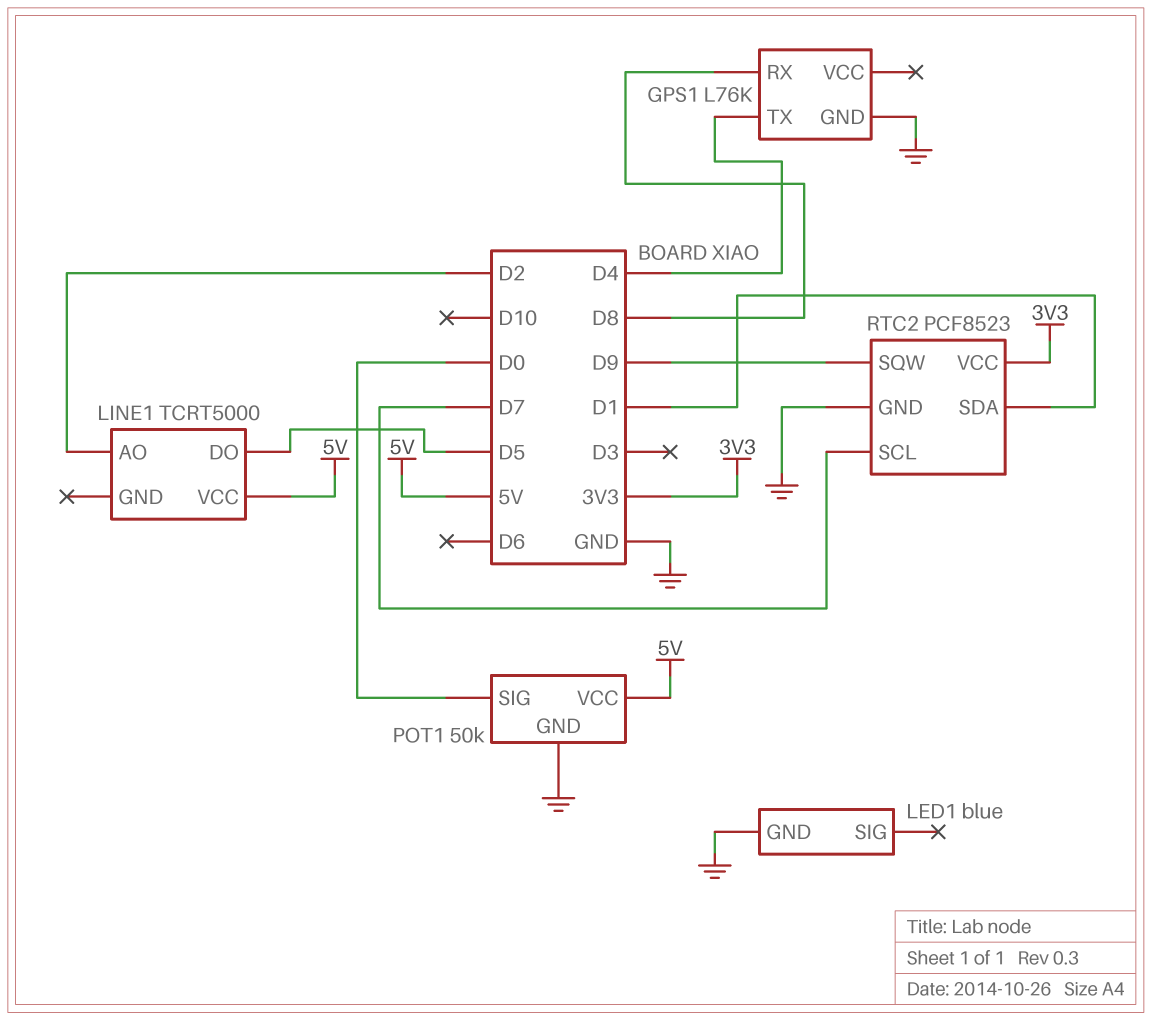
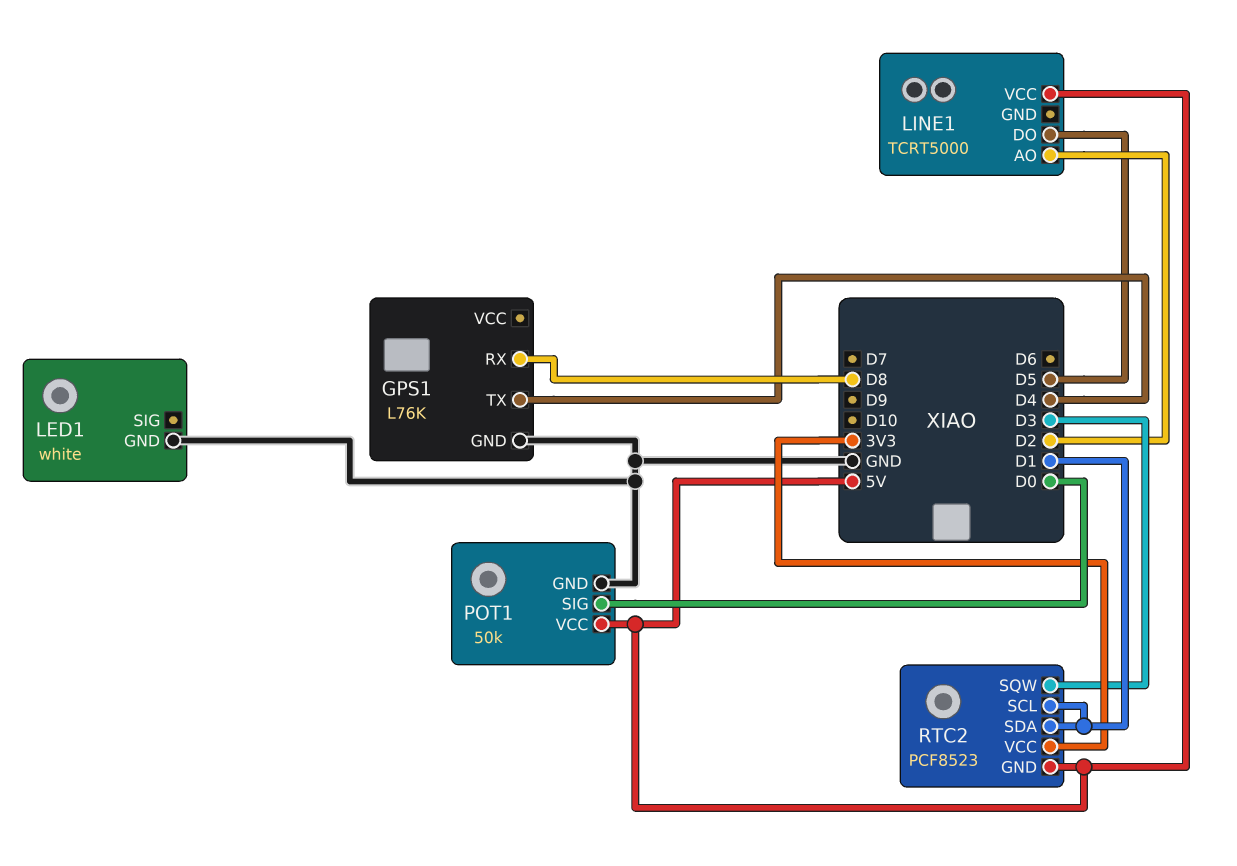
LED1: blue -> white
RTC2 pin GND: GND -> 5V
RTC2 pin SCL: D7 -> D1
RTC2 pin SQW: D9 -> D3

